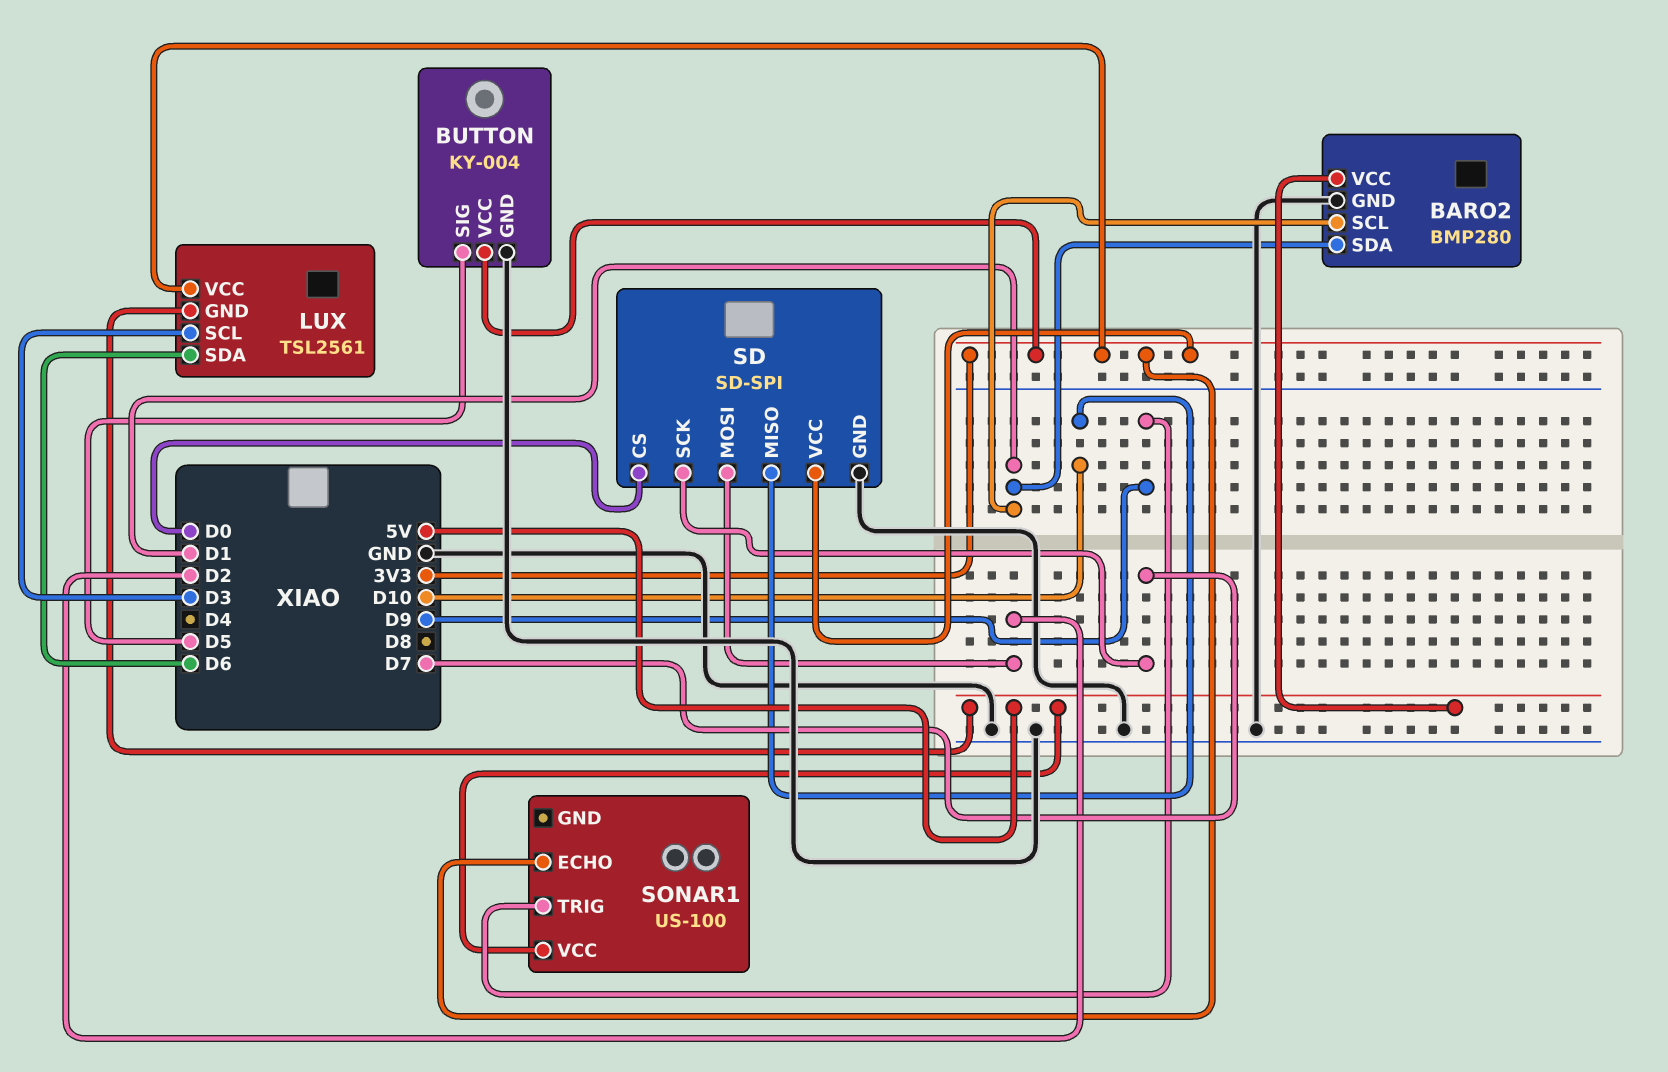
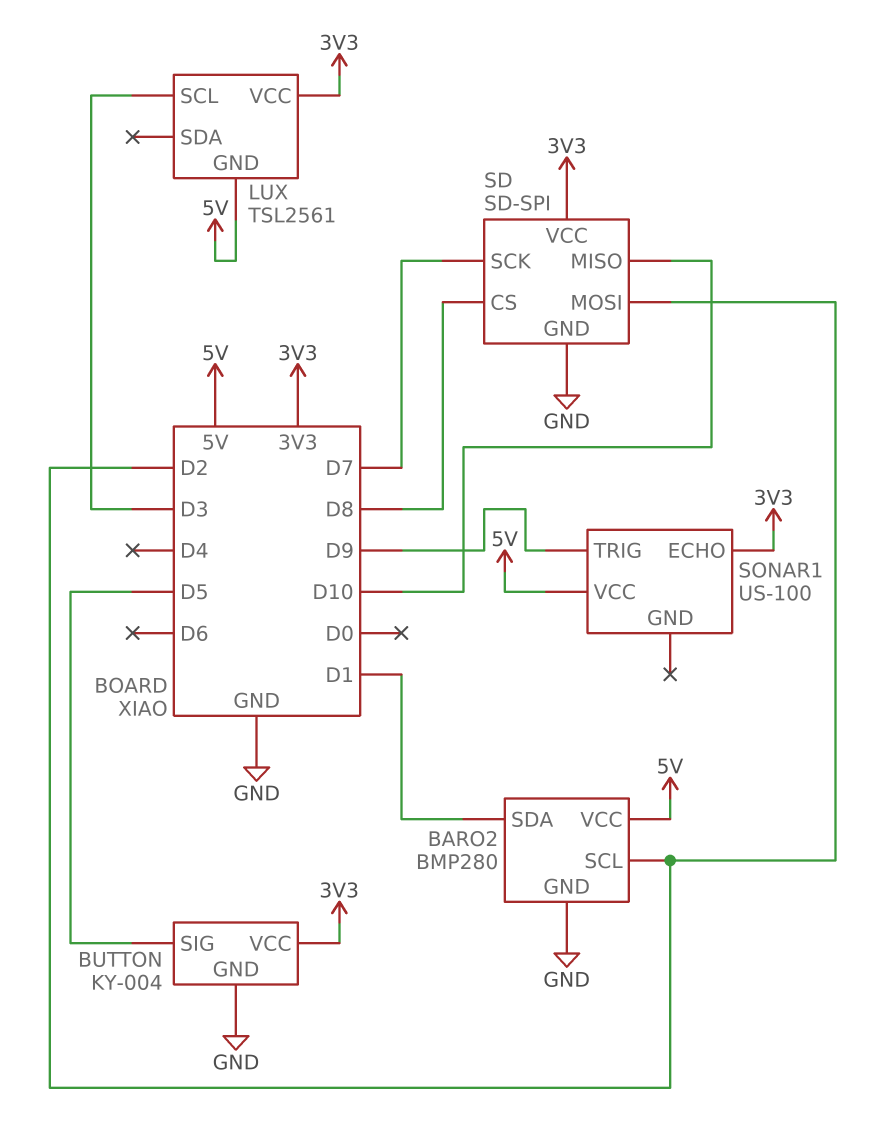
BARO2 pin SCL: D1 -> D2
LUX pin SDA: D6 -> none
SD pin CS: D0 -> D8

